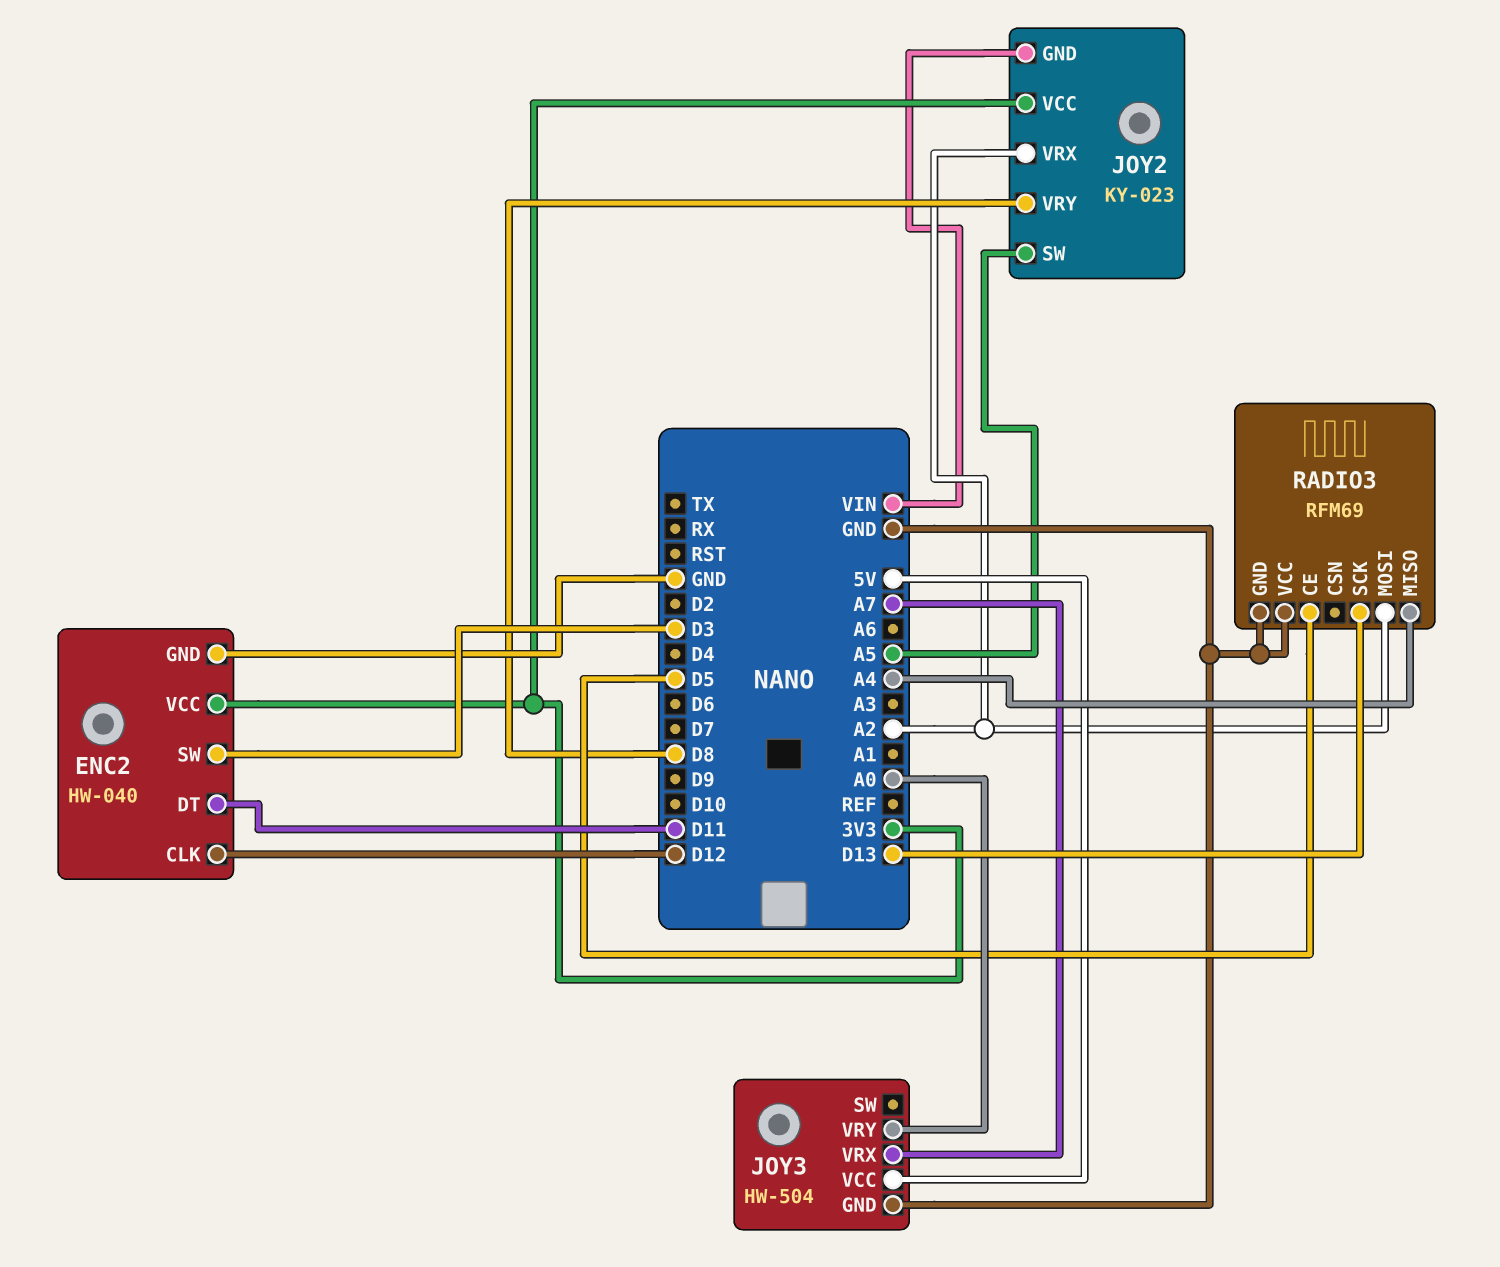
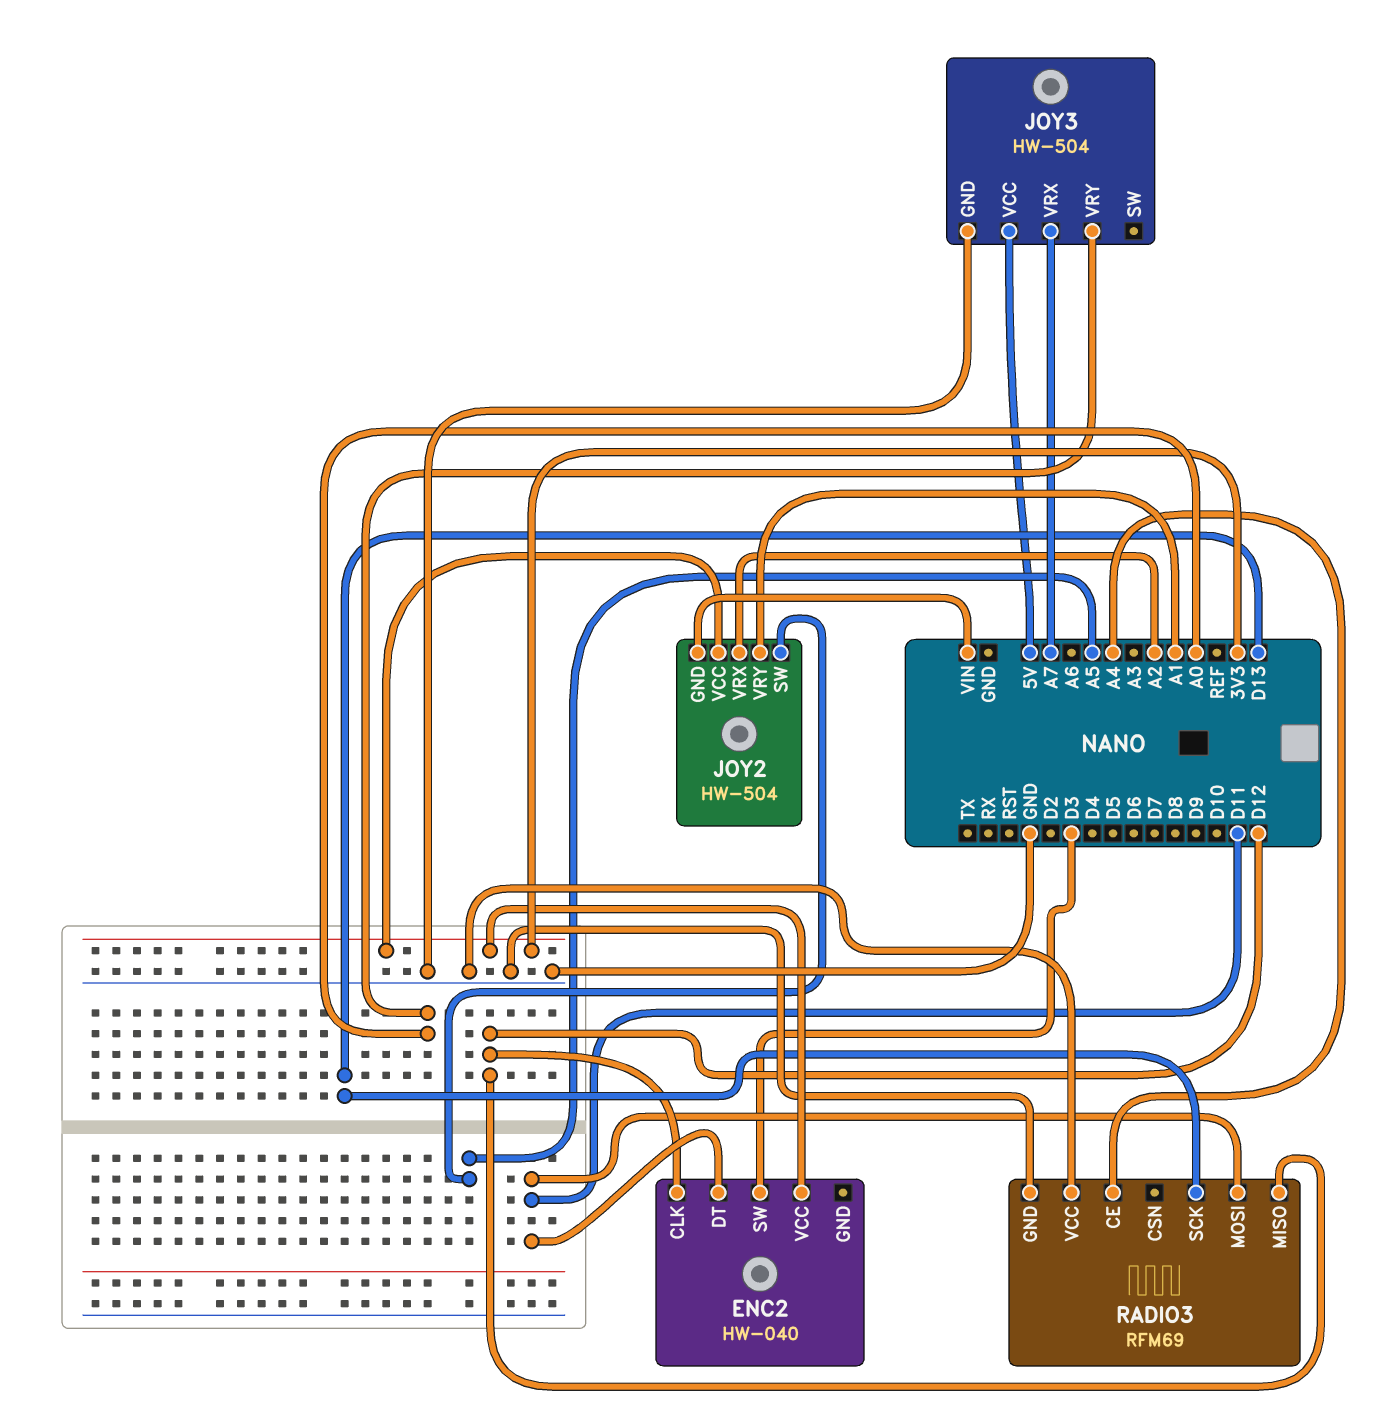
ENC2 pin GND: GND -> none
JOY2: KY-023 -> HW-504
JOY2 pin VRY: D8 -> A1
RADIO3 pin CE: D5 -> A4
RADIO3 pin MISO: A4 -> D12
RADIO3 pin MOSI: A2 -> D11

